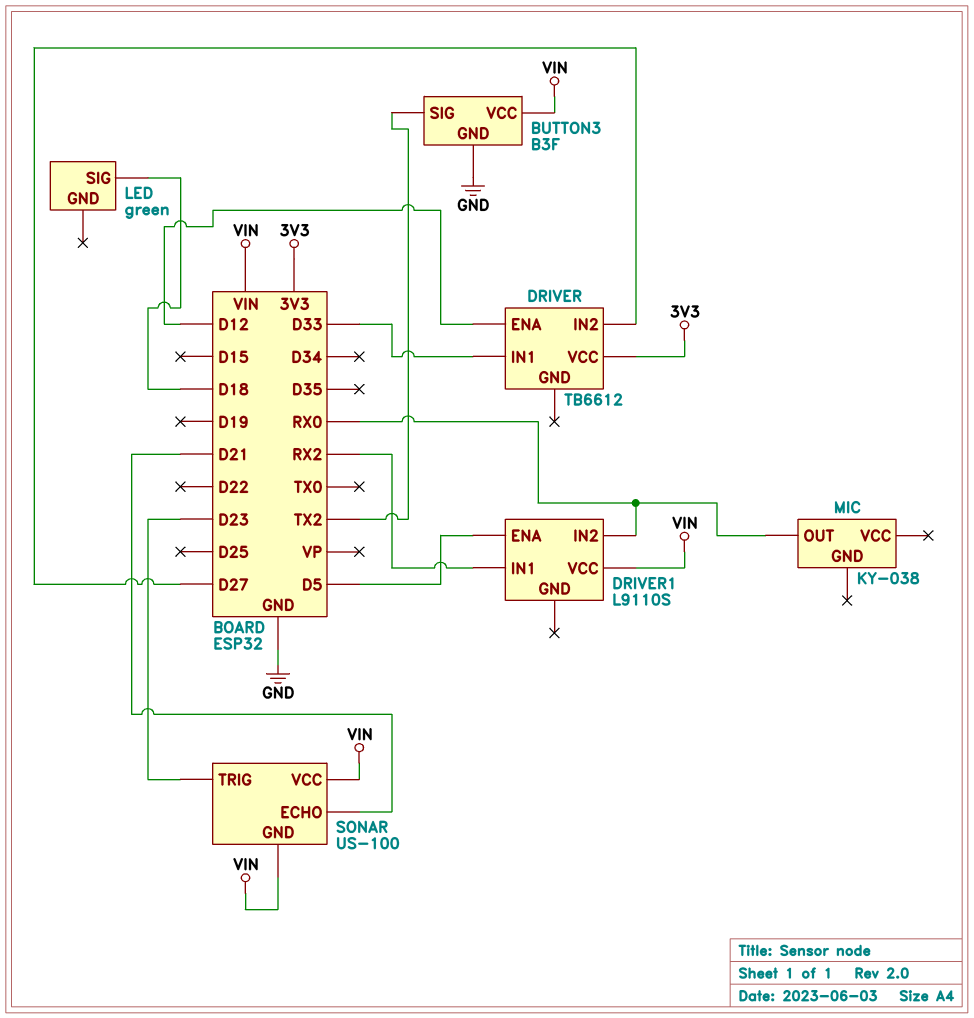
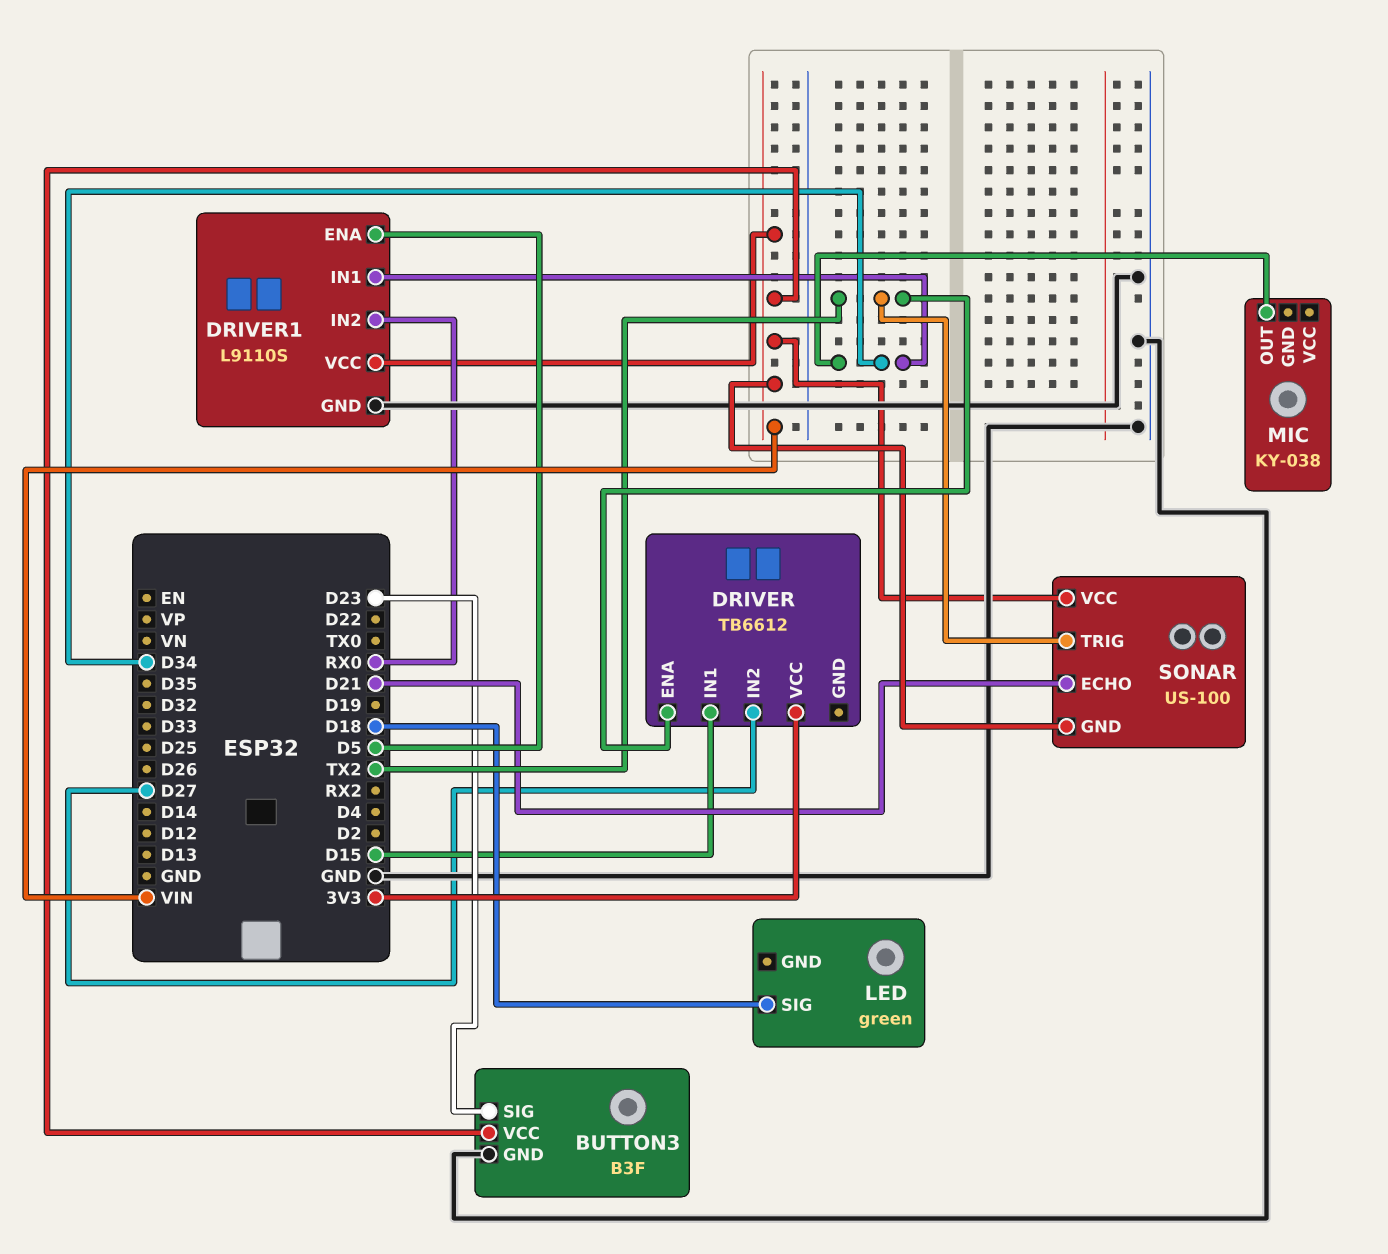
BUTTON3 pin SIG: TX2 -> D23
DRIVER pin ENA: D12 -> TX2
DRIVER pin IN1: D33 -> D15
DRIVER1 pin GND: none -> GND
DRIVER1 pin IN1: RX2 -> D34
MIC pin OUT: RX0 -> D34
SONAR pin TRIG: D23 -> TX2

